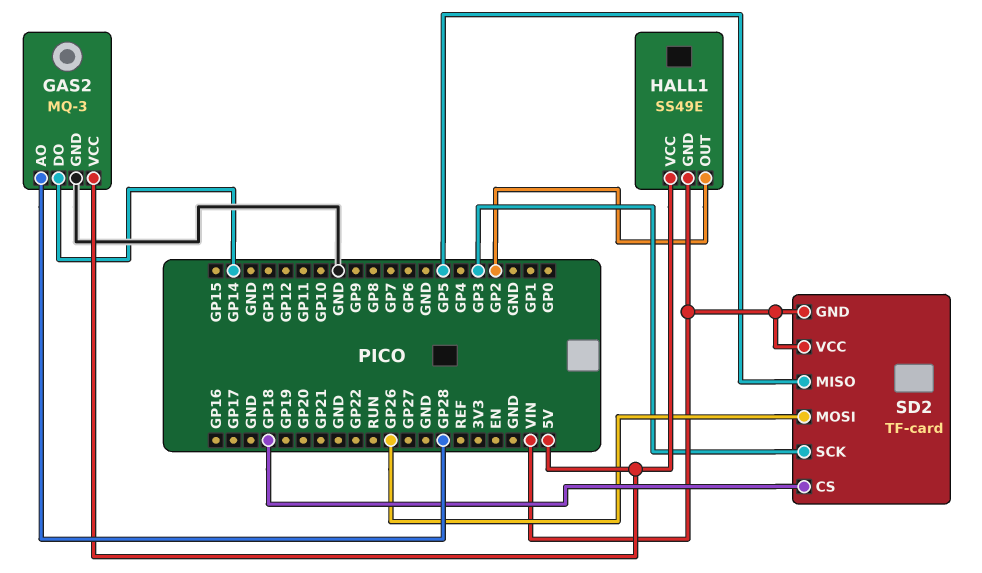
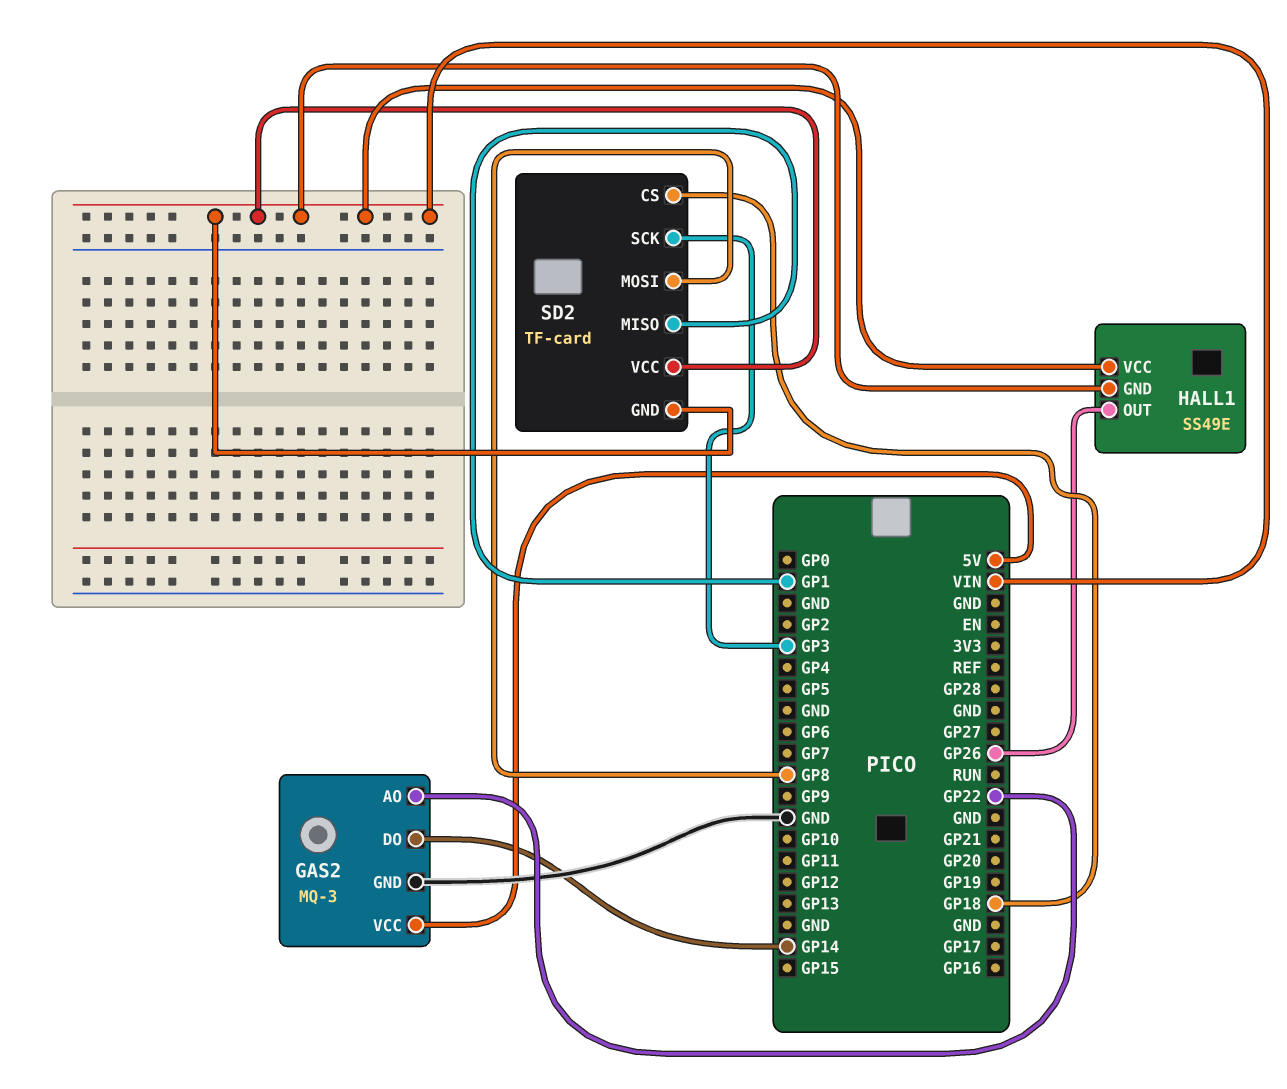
GAS2 pin AO: GP28 -> GP22
HALL1 pin OUT: GP2 -> GP26
HALL1 pin VCC: 5V -> VIN
SD2 pin MISO: GP5 -> GP1
SD2 pin MOSI: GP26 -> GP8

